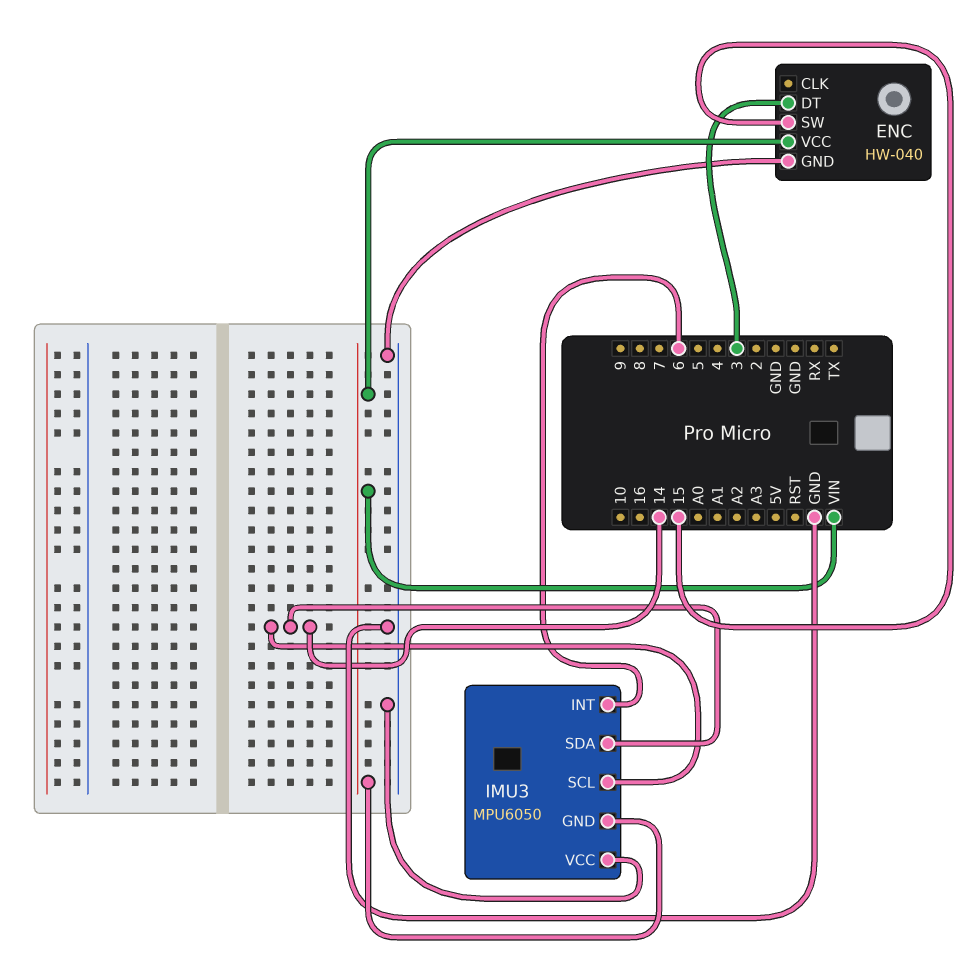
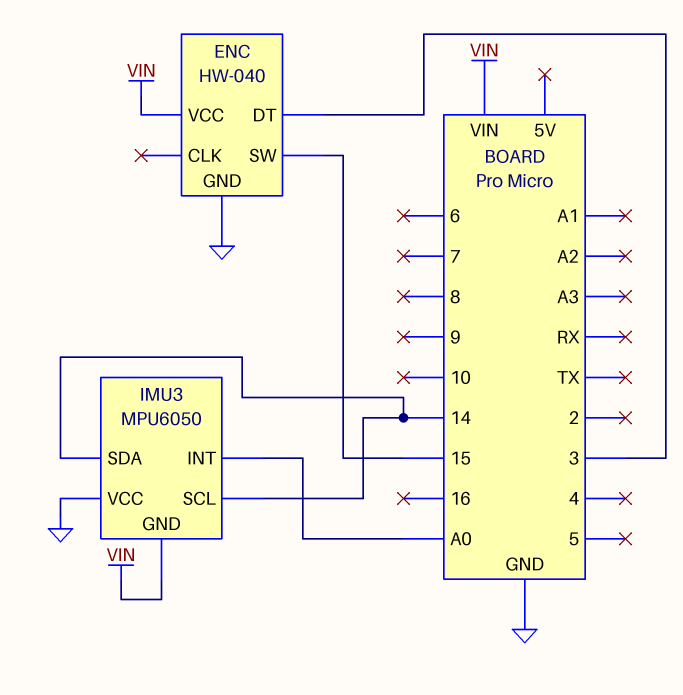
IMU3 pin INT: 6 -> A0

